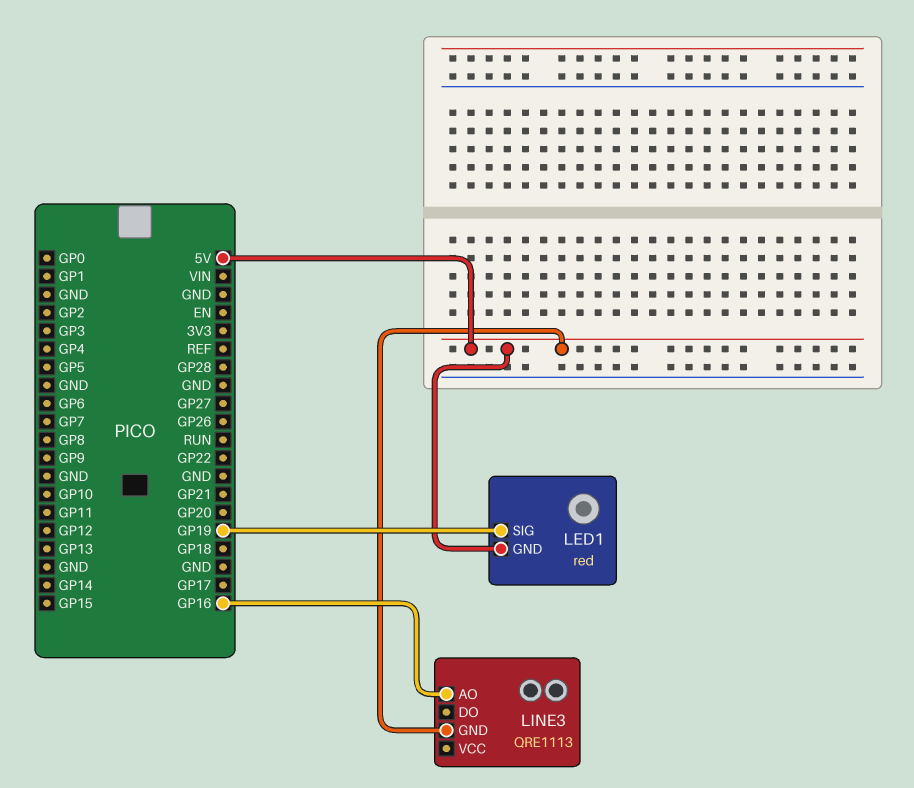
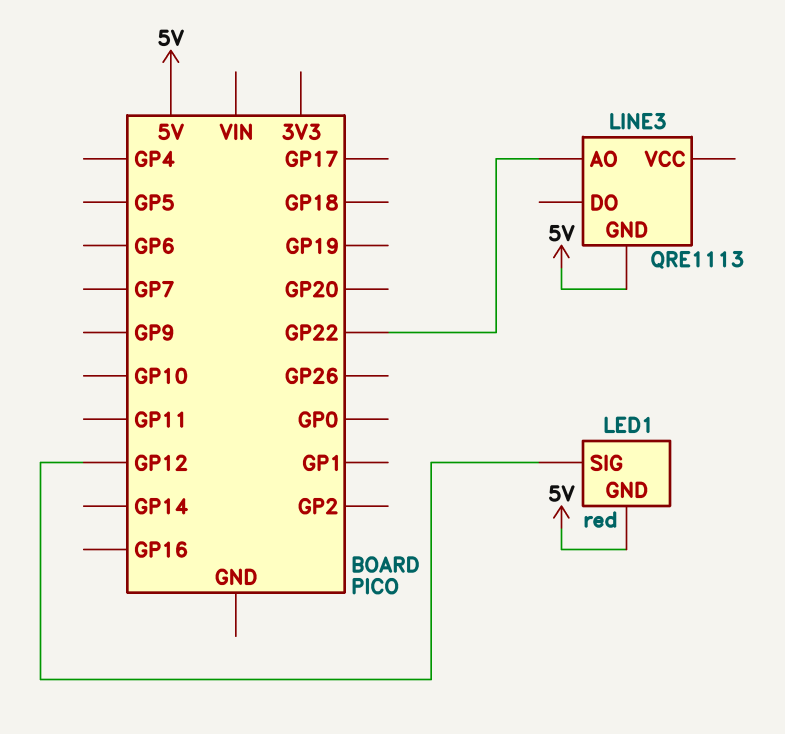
LED1 pin SIG: GP19 -> GP12
LINE3 pin AO: GP16 -> GP22

